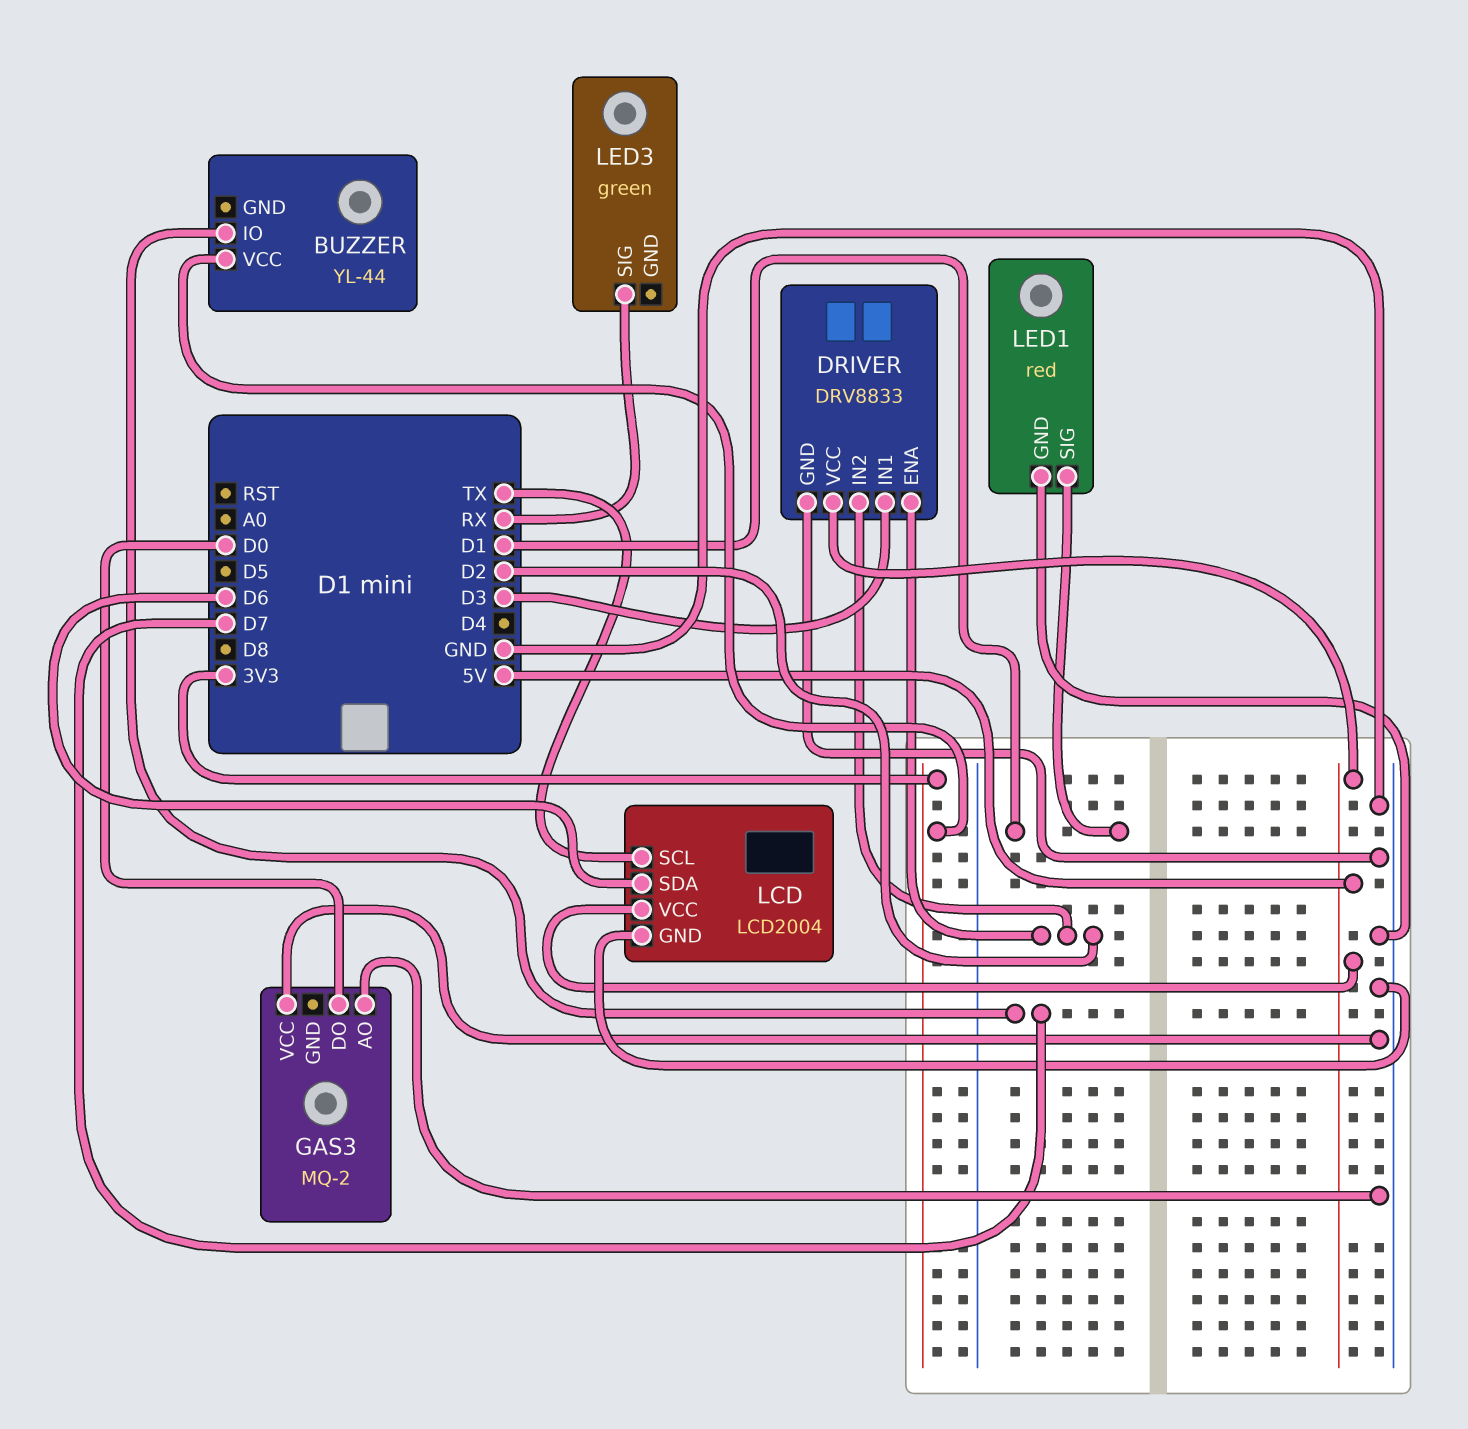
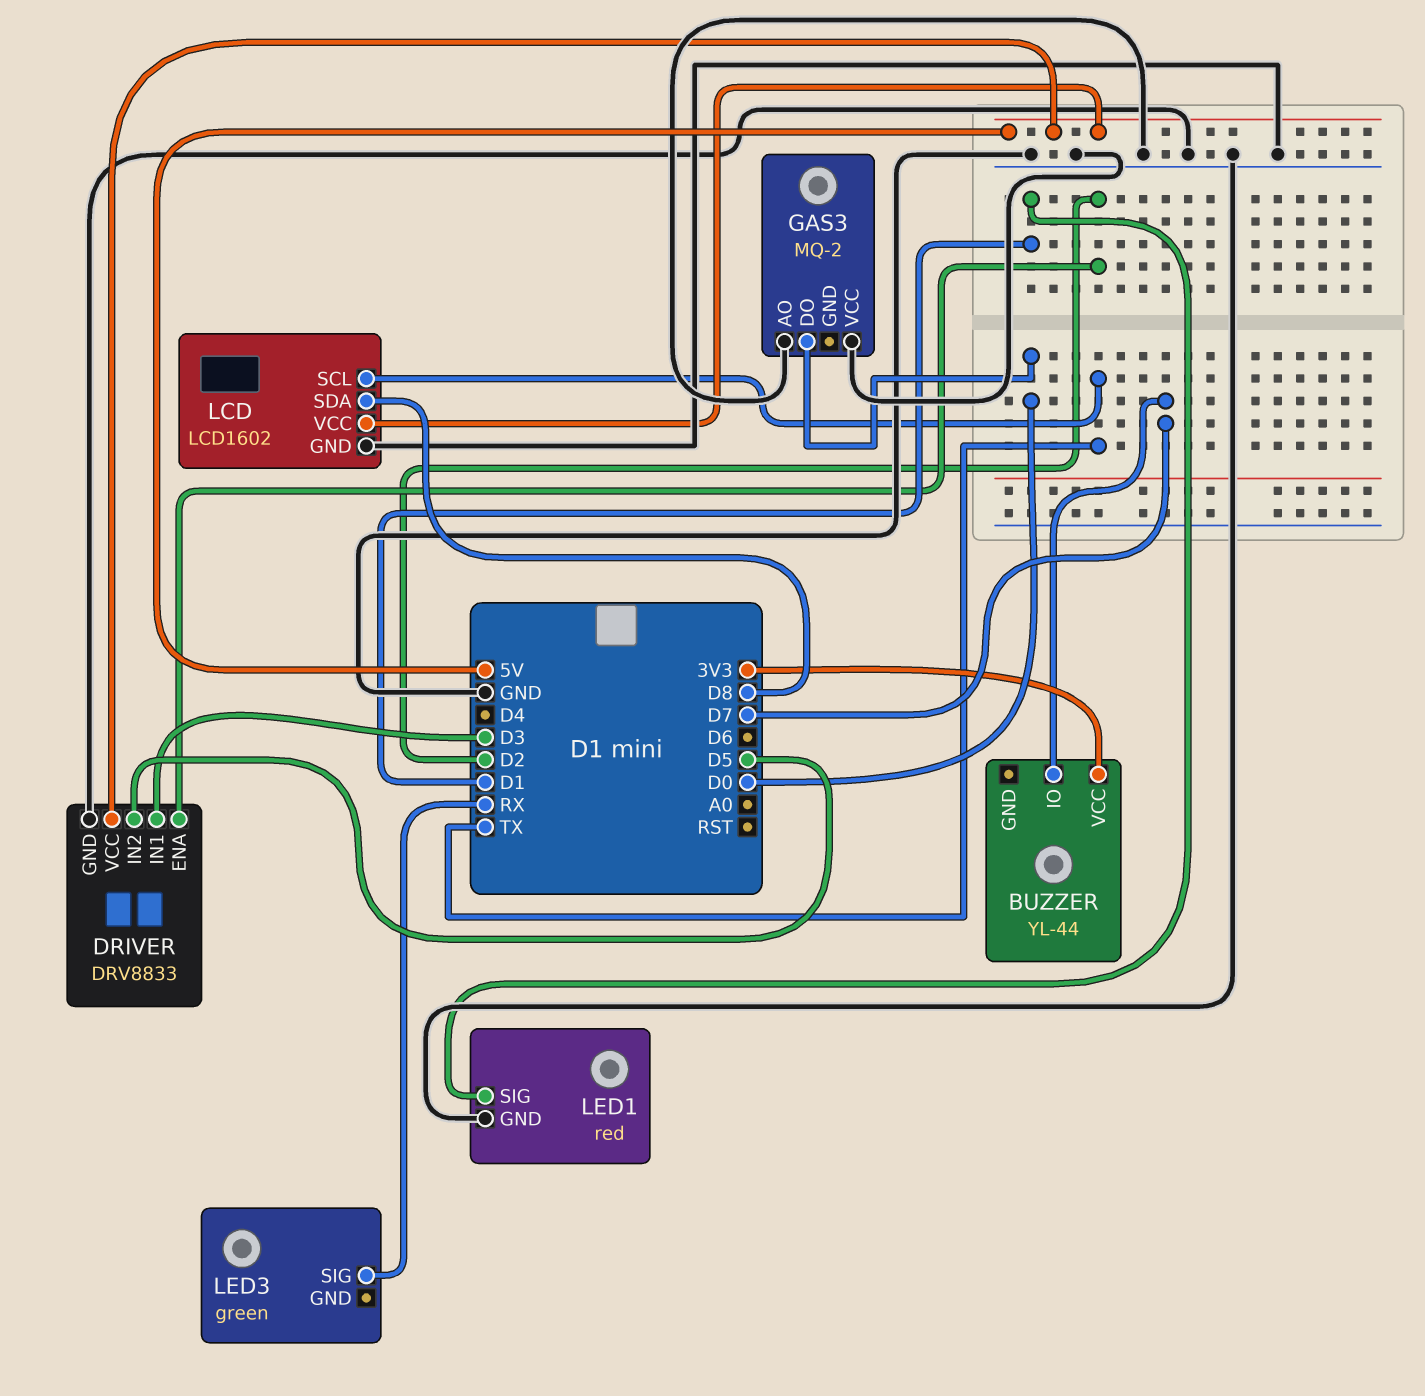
DRIVER pin IN2: D2 -> D5
LCD: LCD2004 -> LCD1602
LCD pin SDA: D6 -> D8

